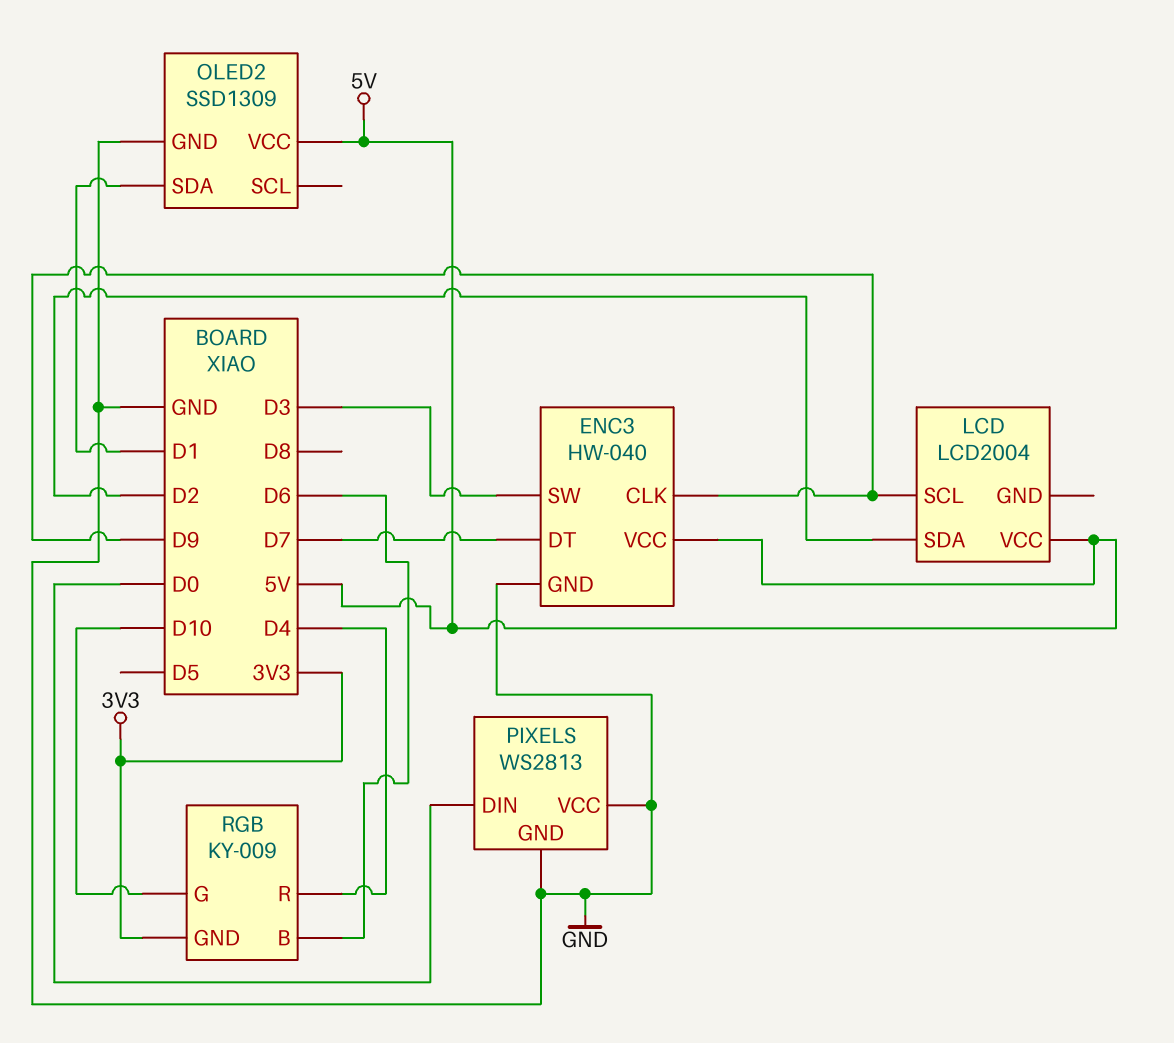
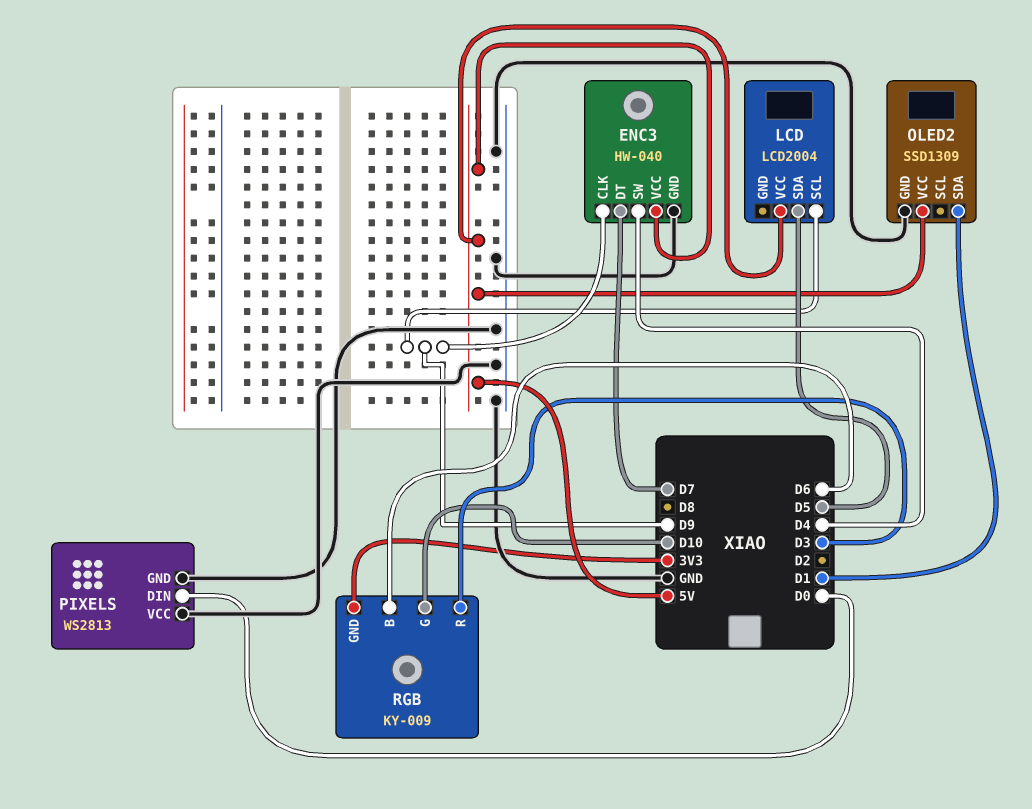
ENC3 pin SW: D3 -> D4
LCD pin SDA: D2 -> D5
RGB pin R: D4 -> D3

